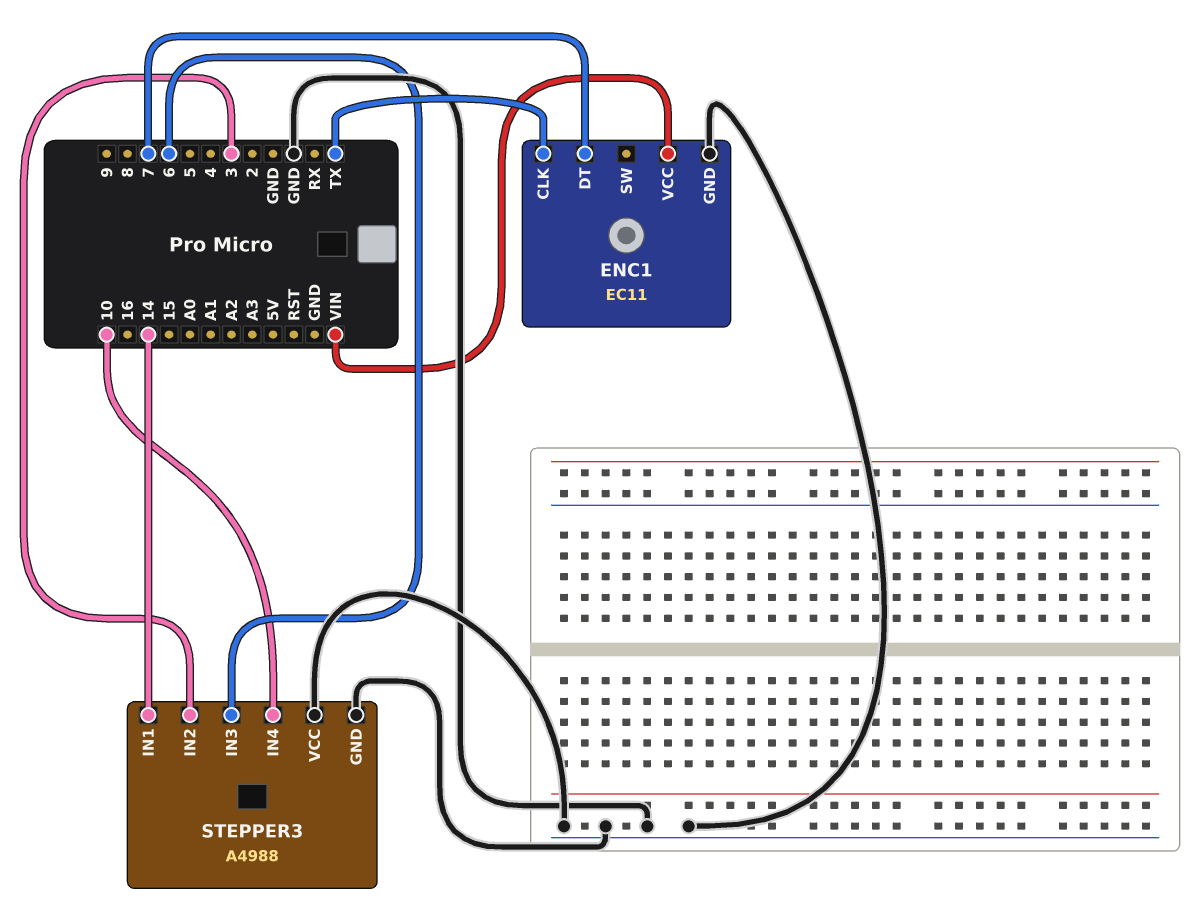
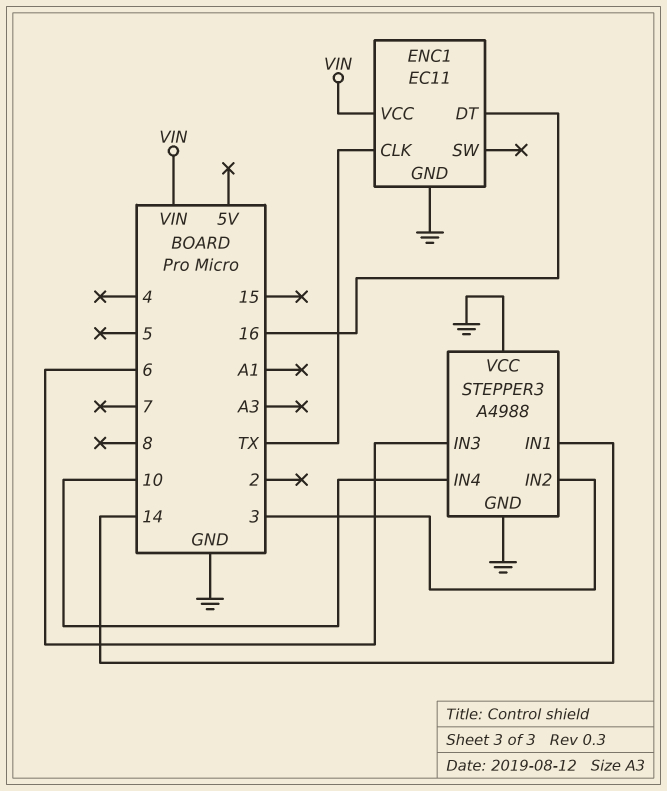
ENC1 pin DT: 7 -> 16

